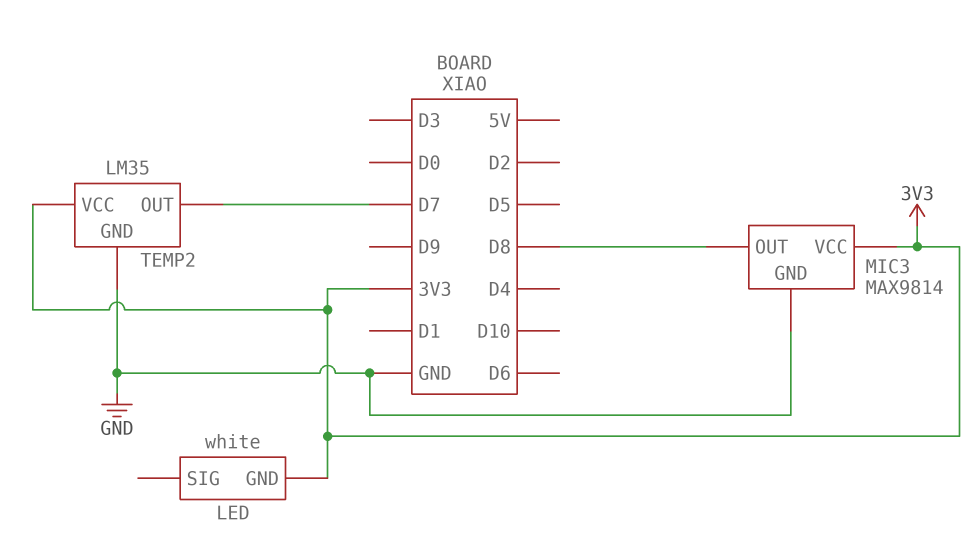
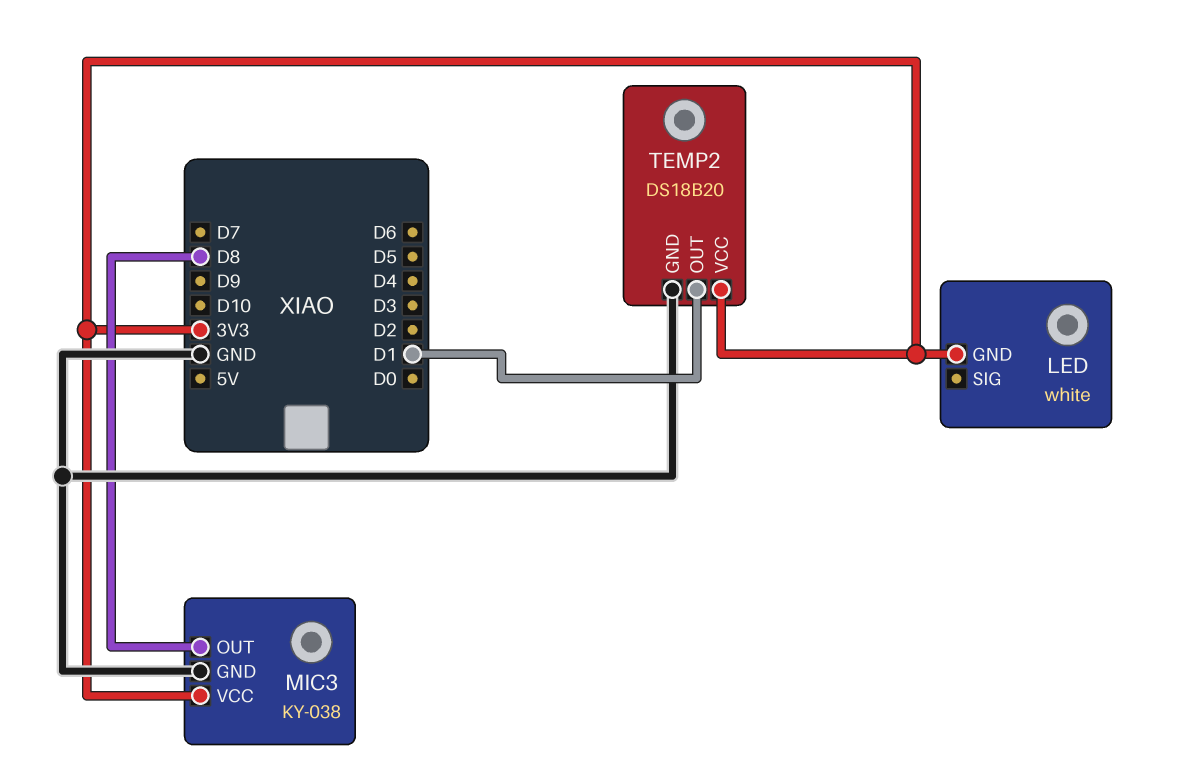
MIC3: MAX9814 -> KY-038
TEMP2: LM35 -> DS18B20
TEMP2 pin OUT: D7 -> D1

